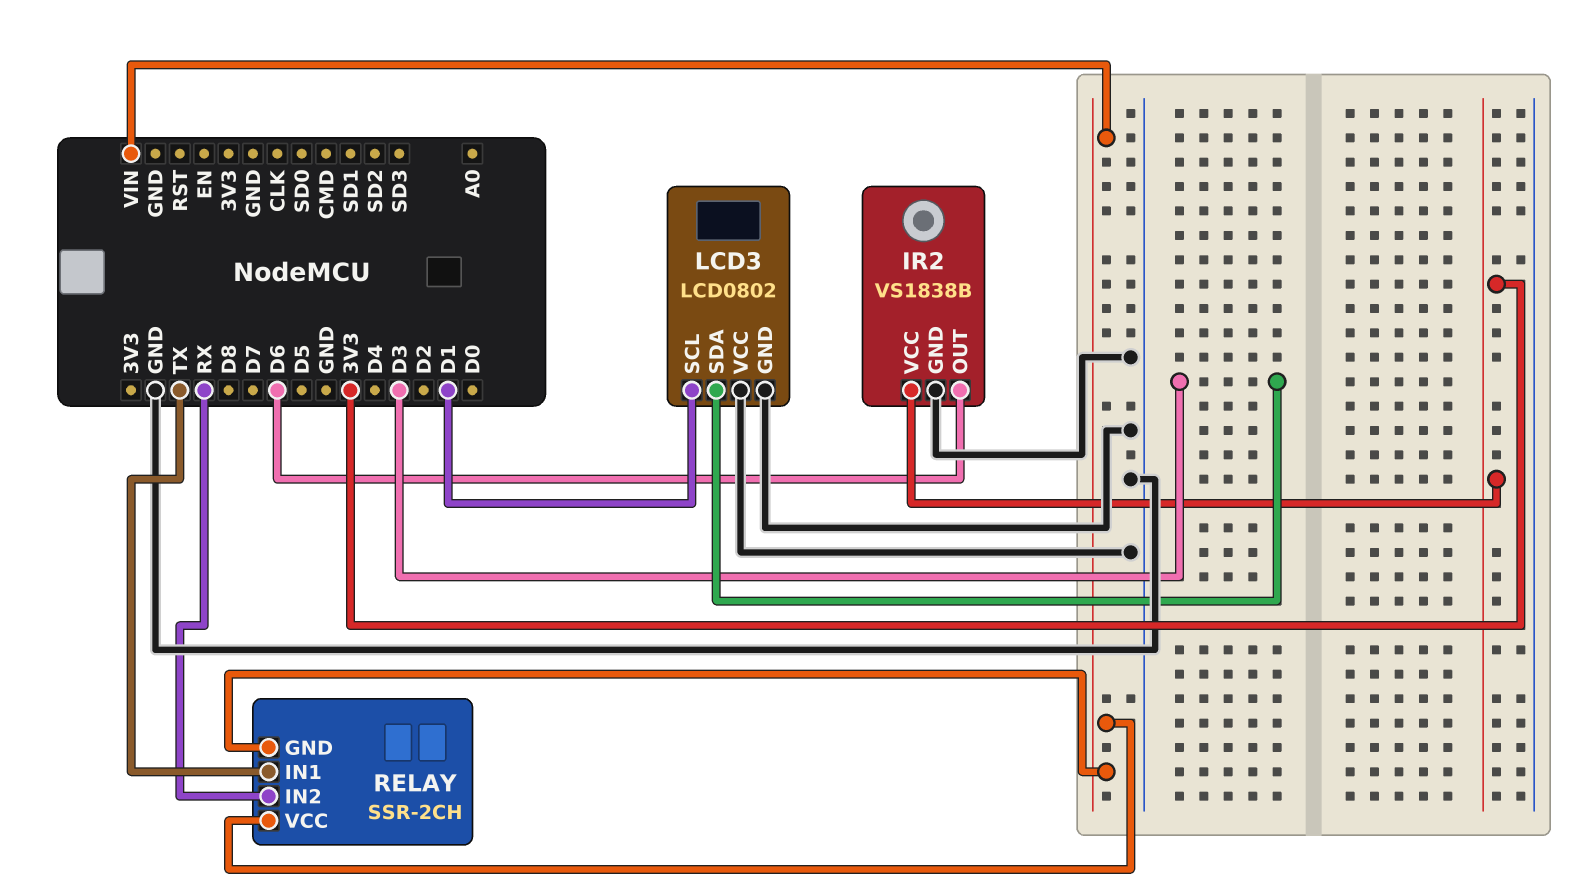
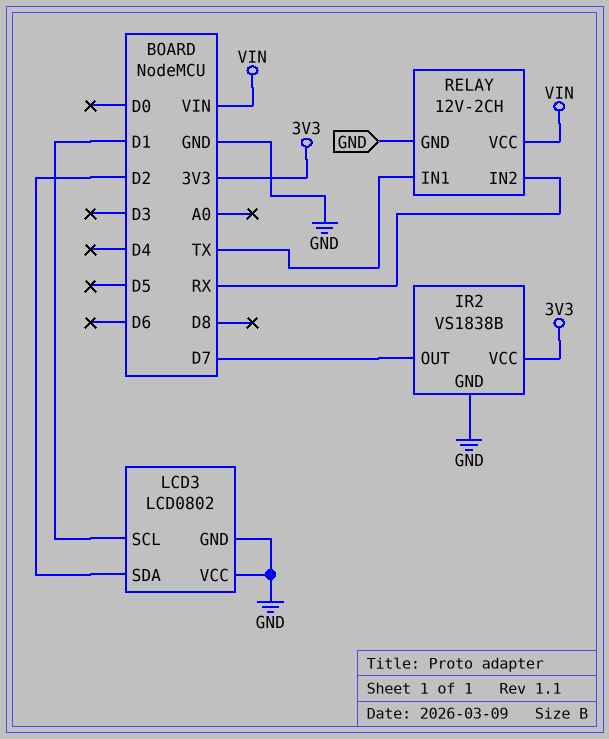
IR2 pin OUT: D6 -> D7
LCD3 pin SDA: D3 -> D2
RELAY: SSR-2CH -> 12V-2CH
RELAY pin GND: VIN -> GND

